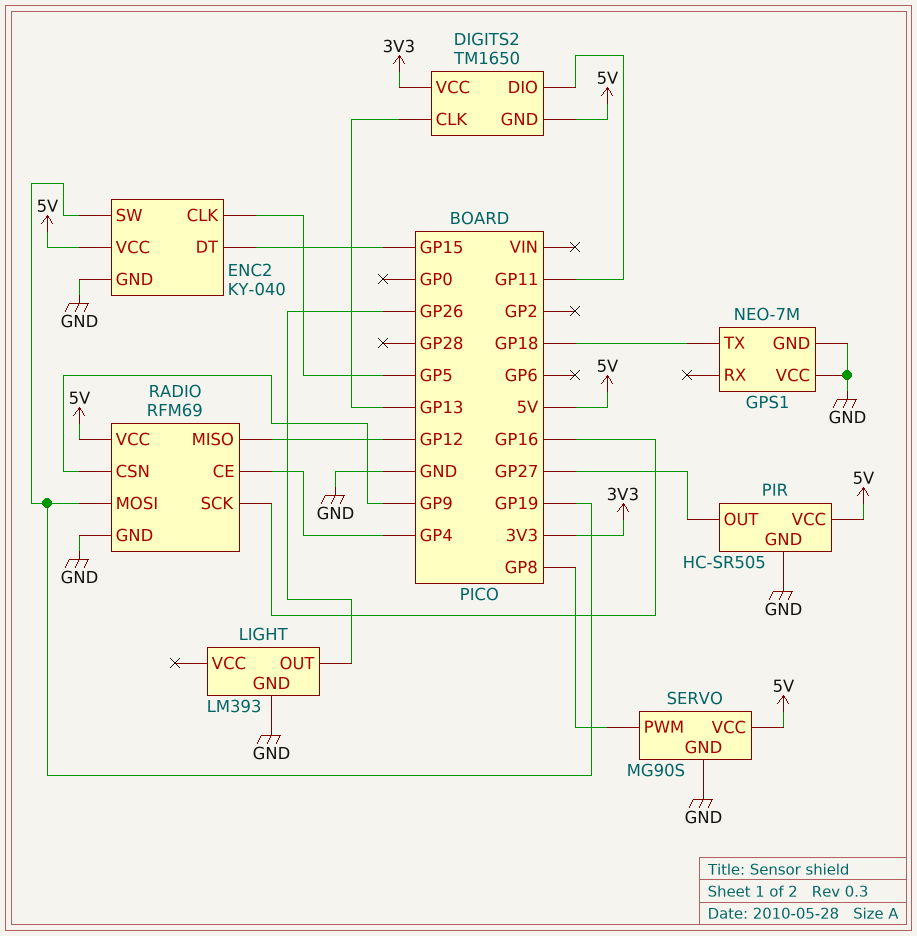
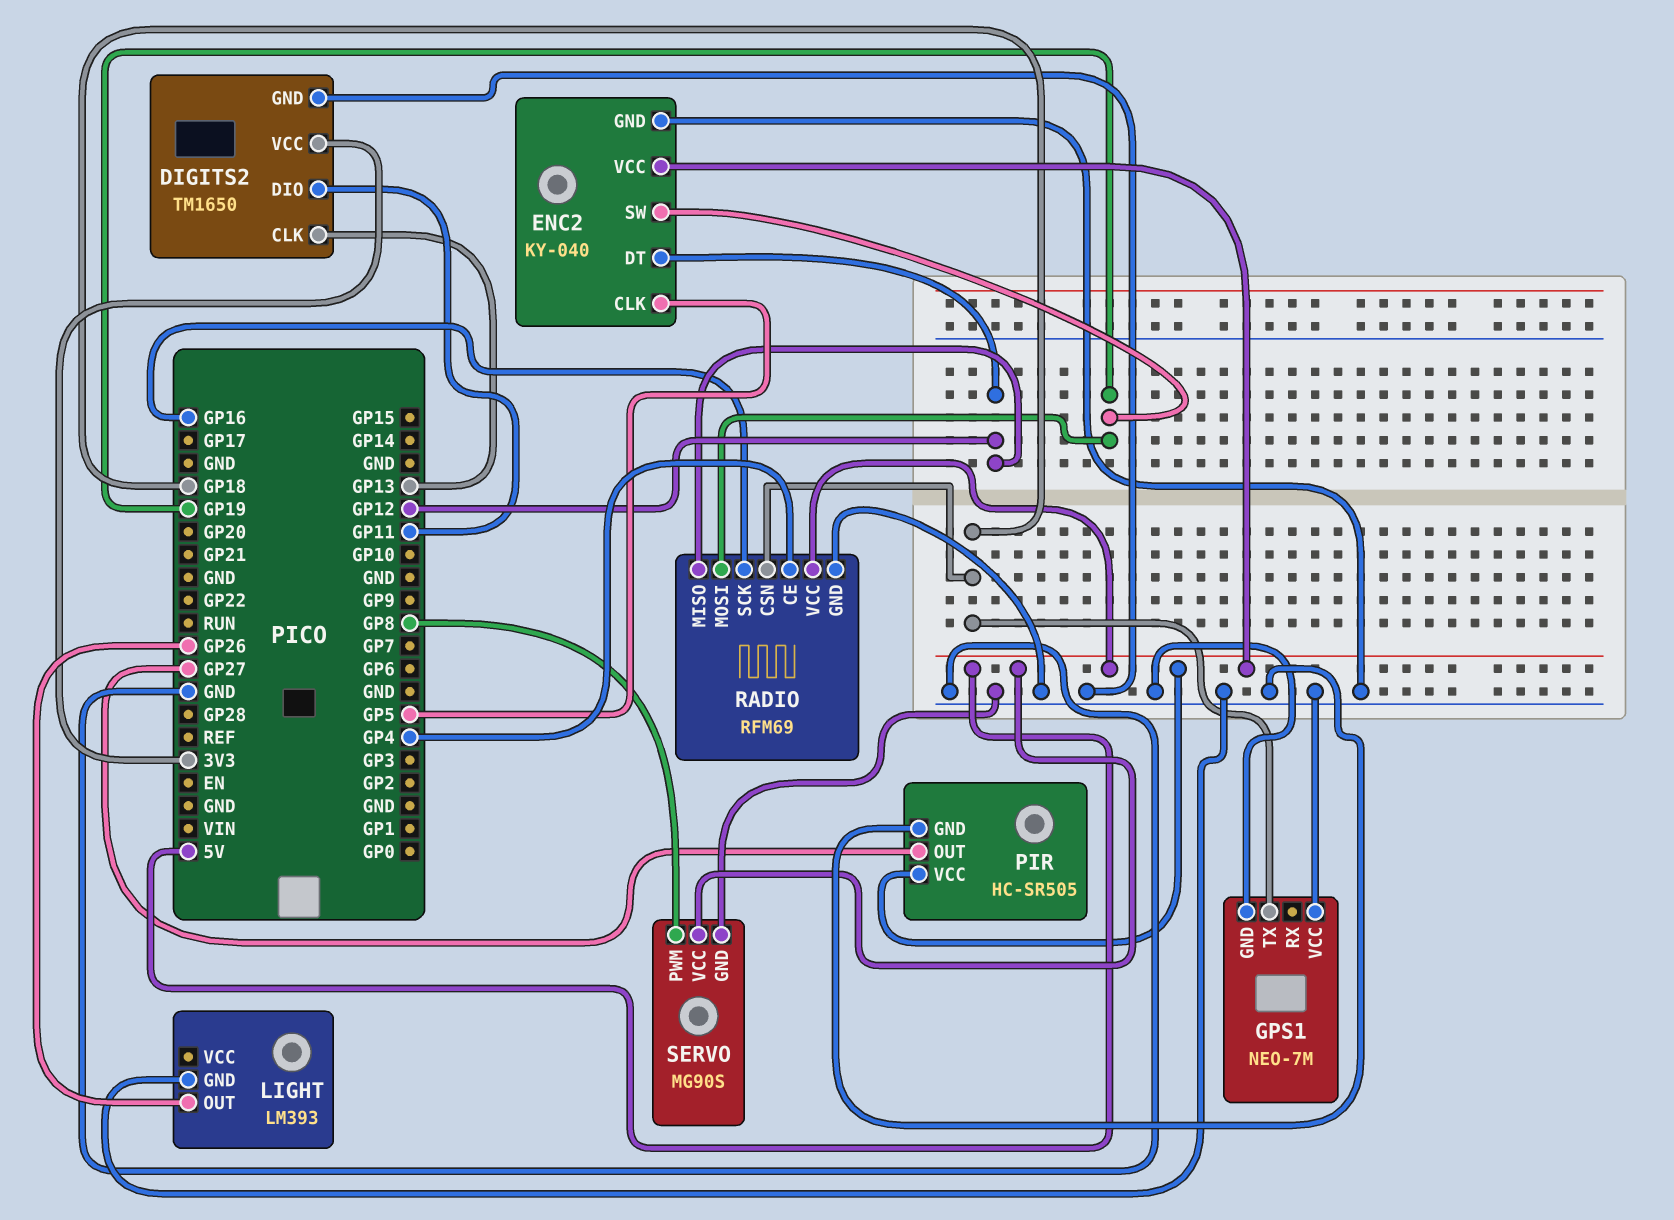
DIGITS2 pin GND: 5V -> GND
ENC2 pin DT: GP15 -> GP12
RADIO pin CSN: GP9 -> GP18

